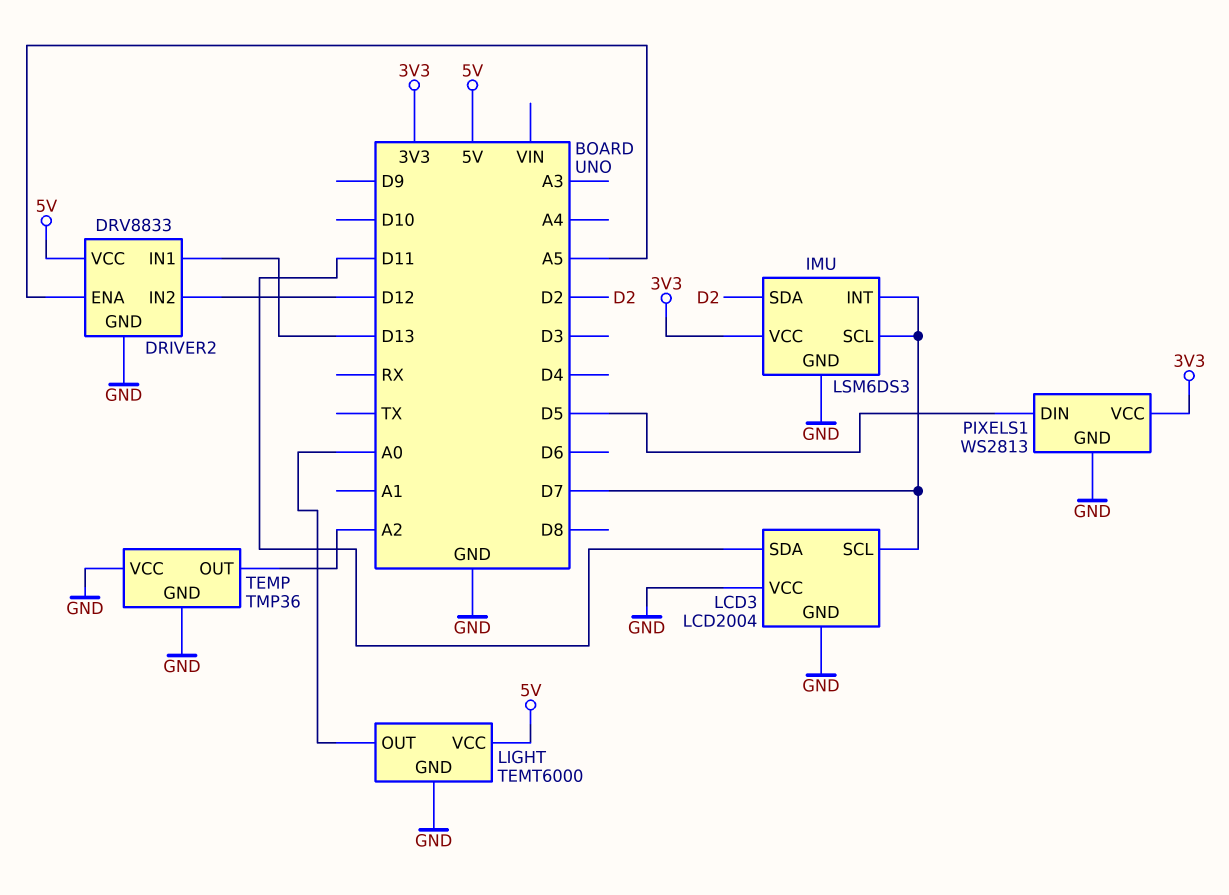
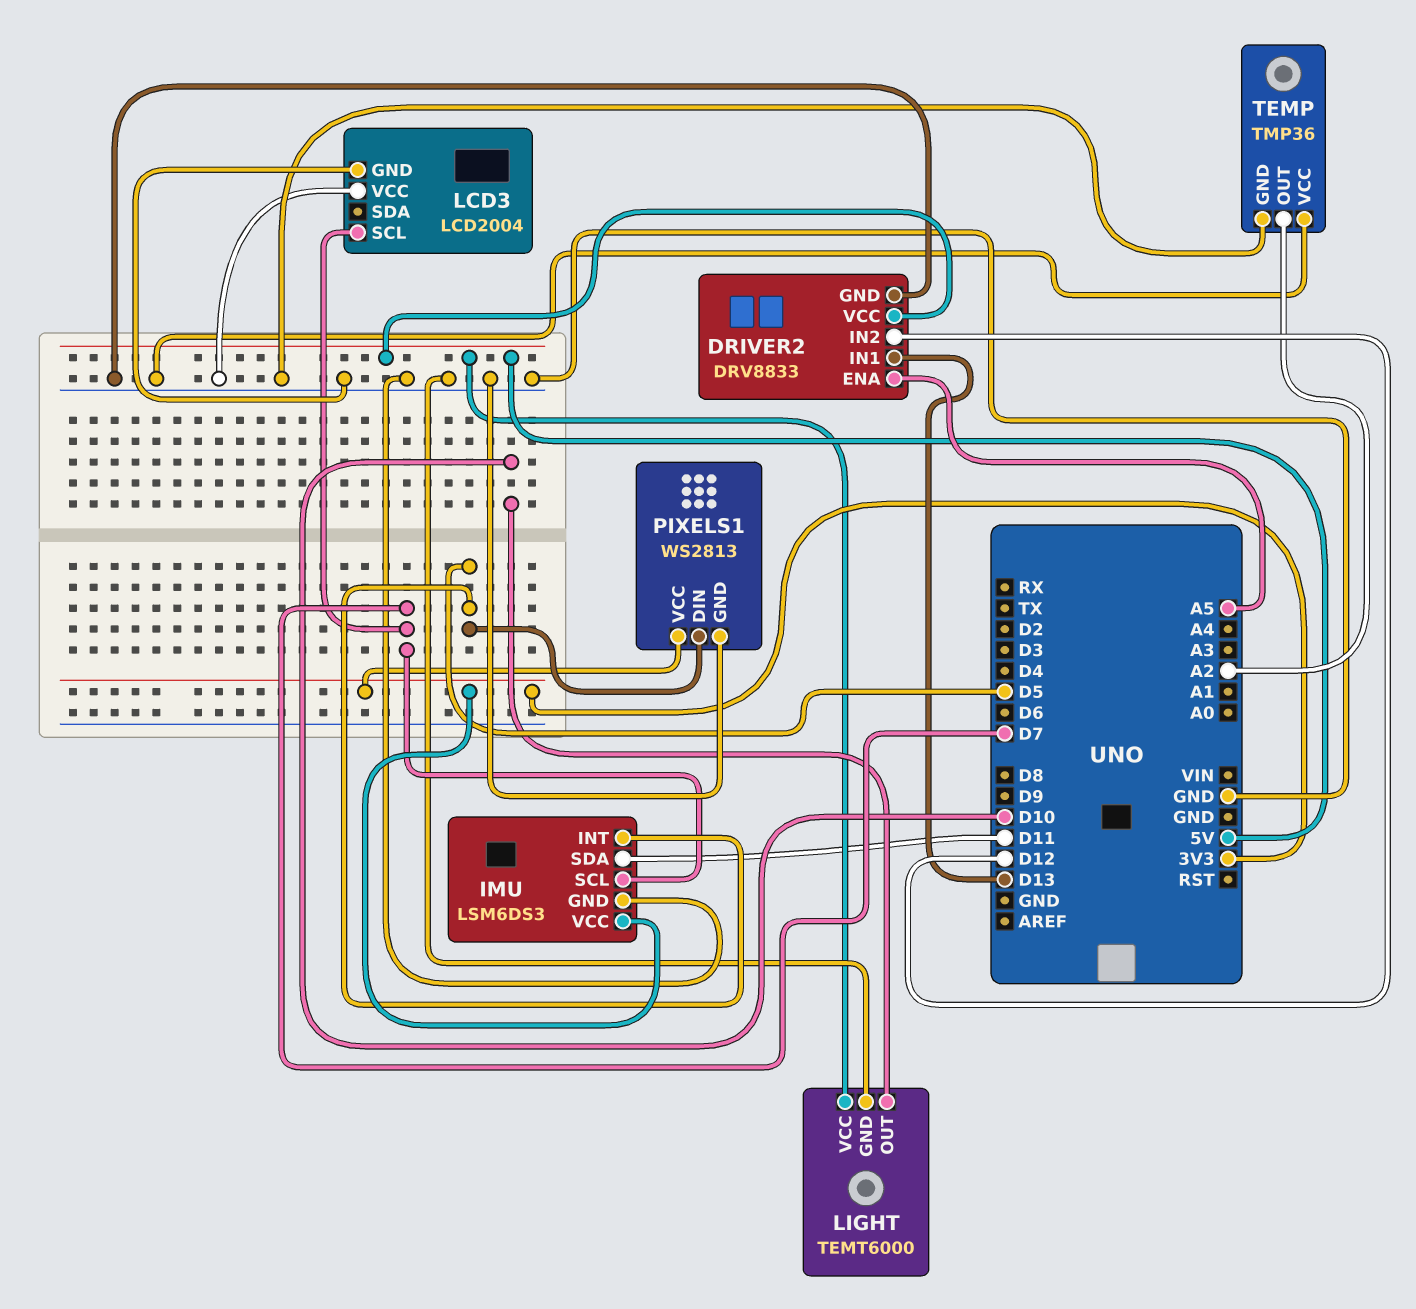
IMU pin INT: D7 -> D5
IMU pin SDA: D2 -> D11
LCD3 pin SDA: D11 -> none
LIGHT pin OUT: A0 -> D10

